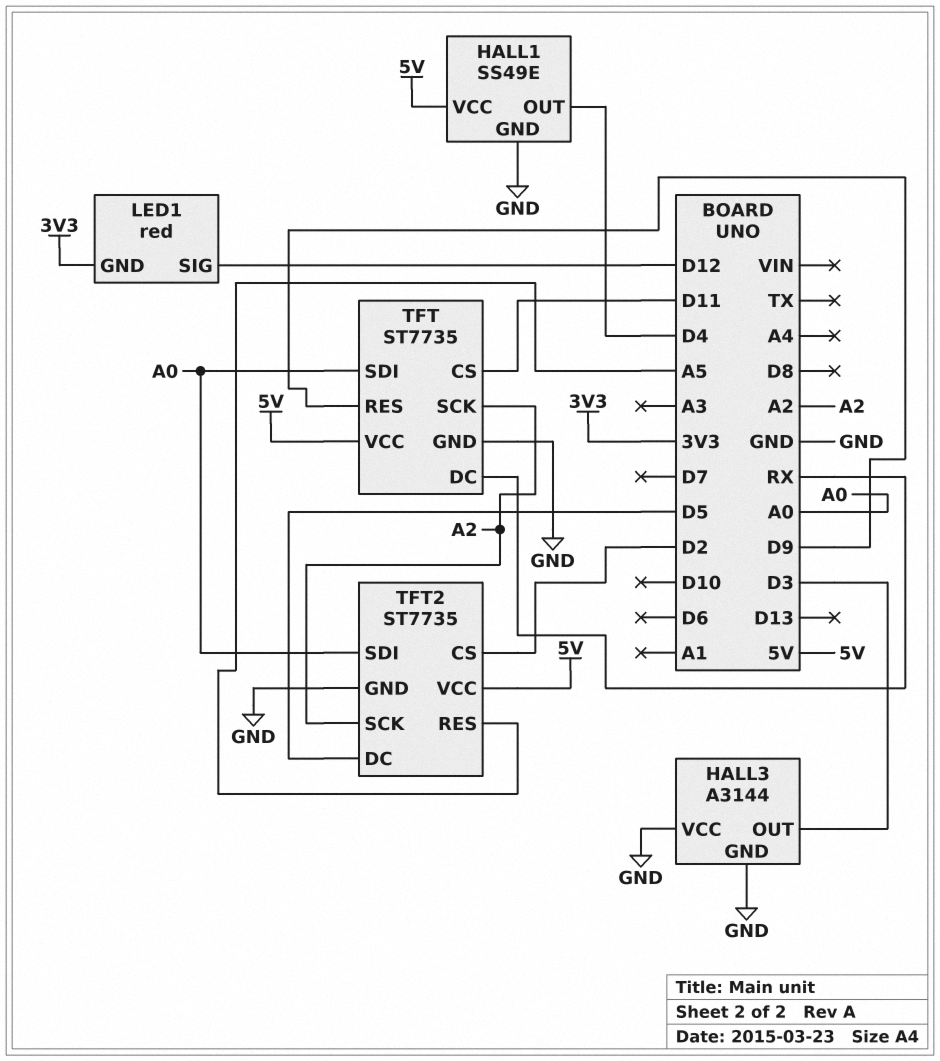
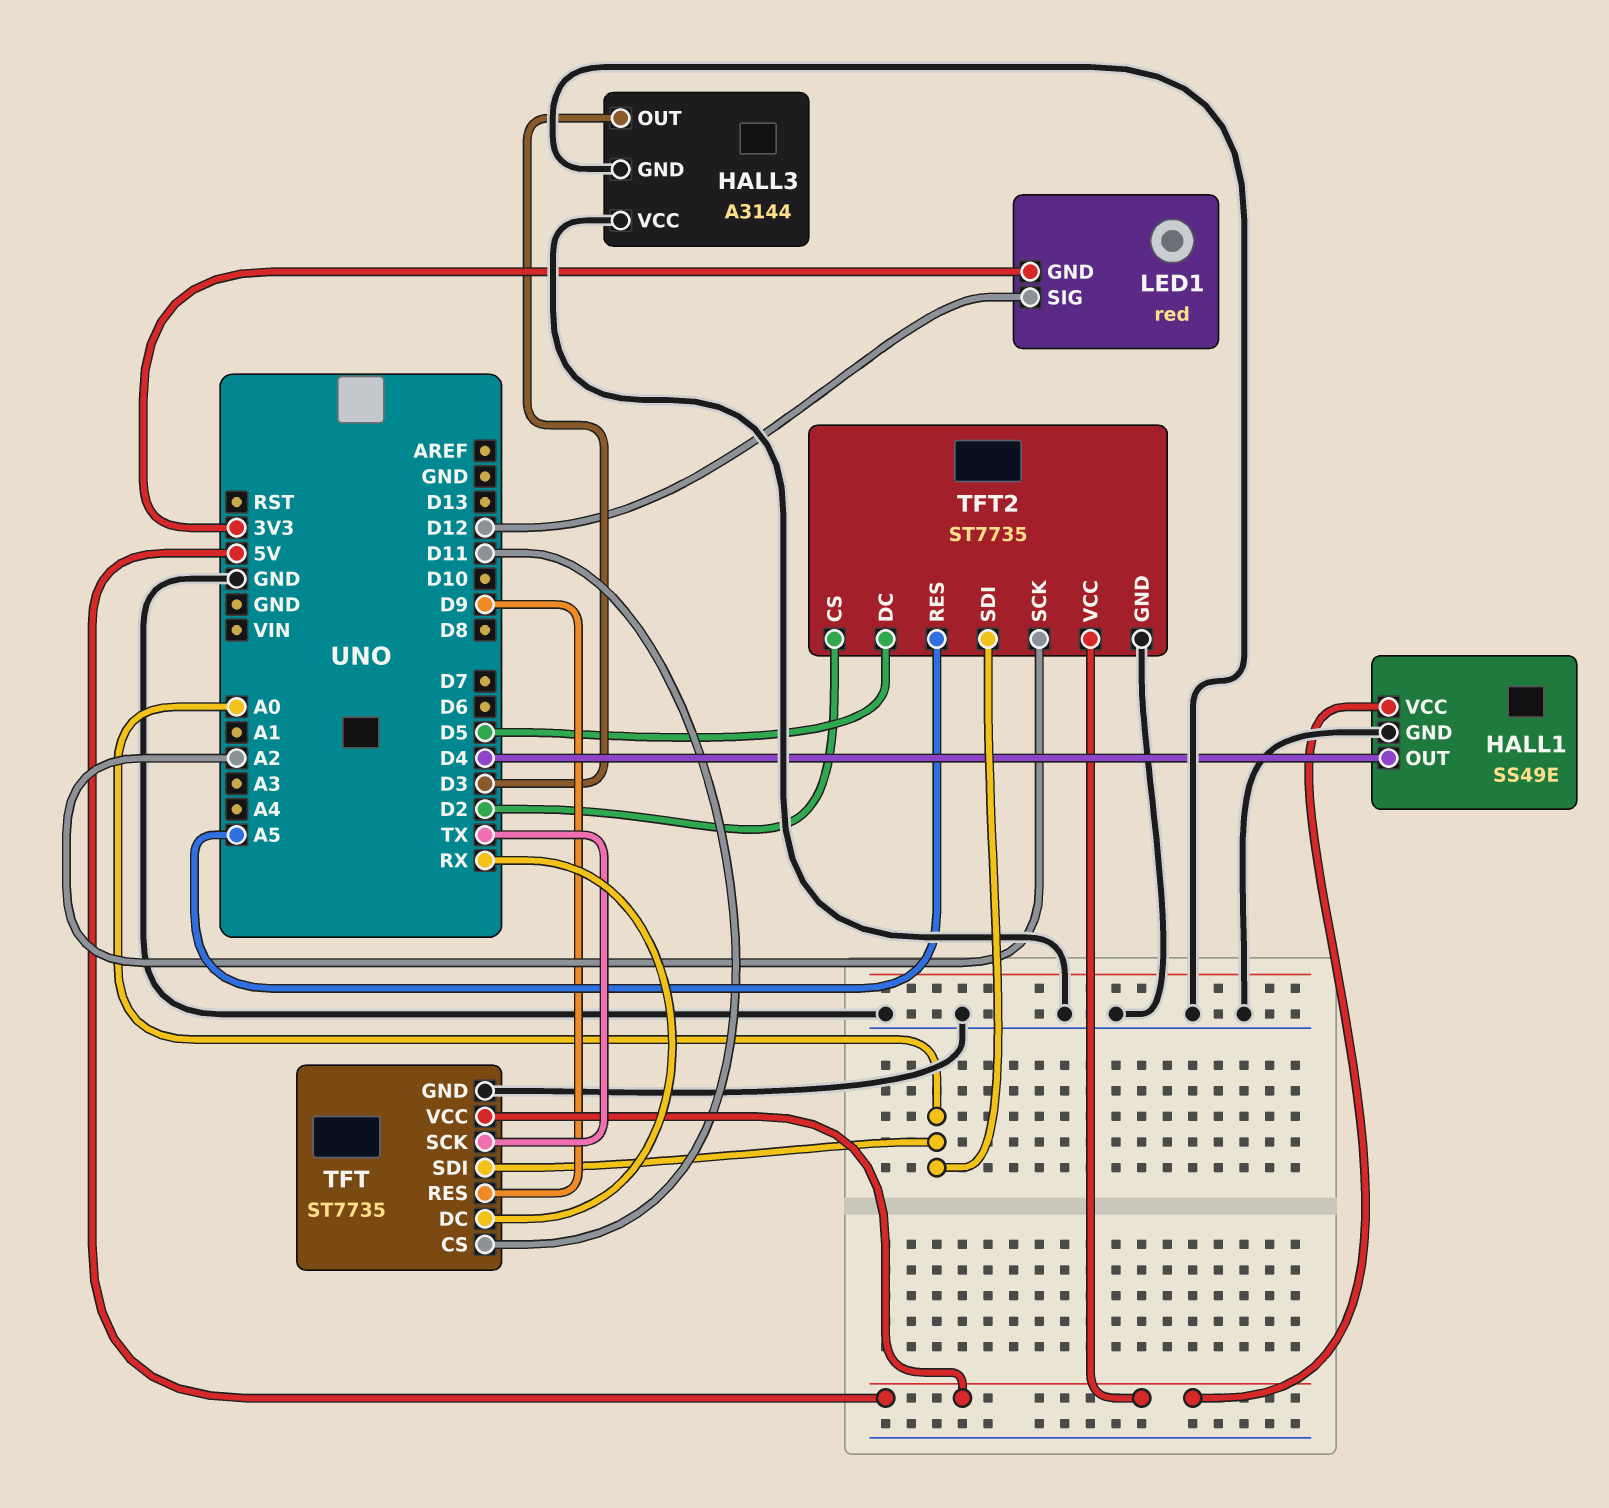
TFT pin SCK: A2 -> TX

